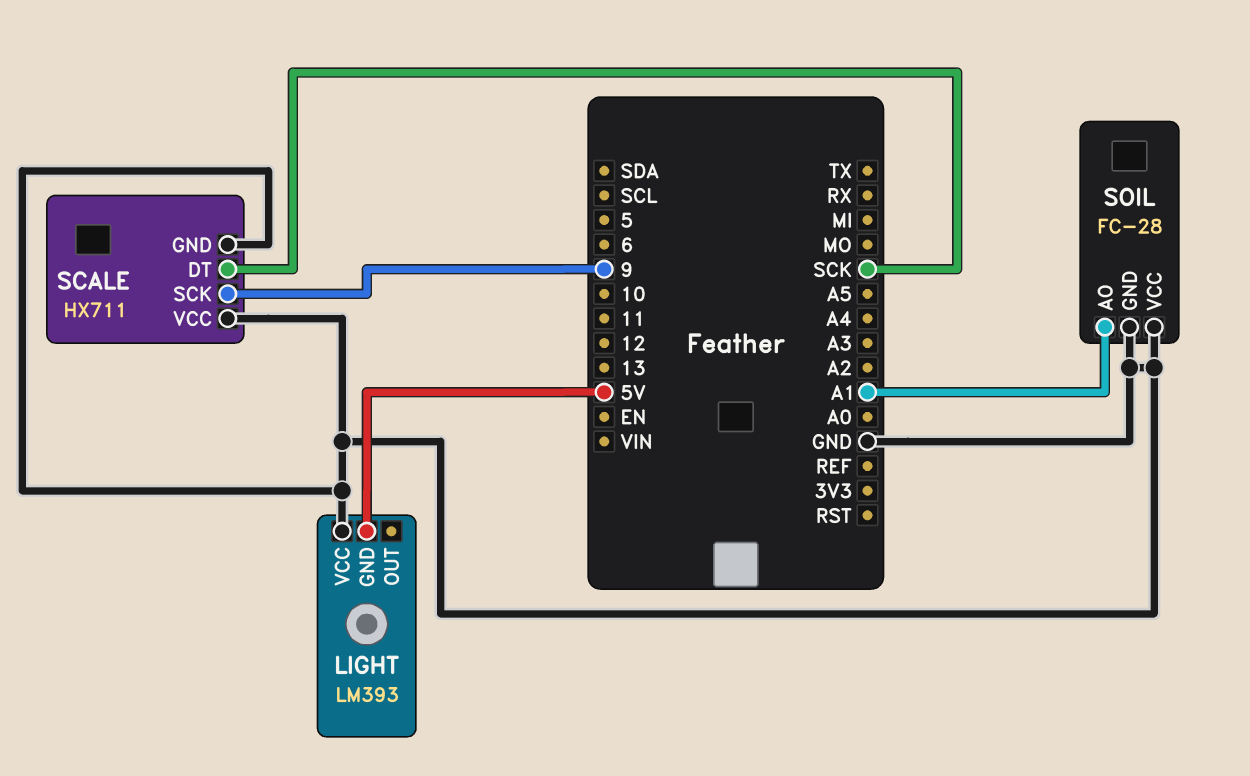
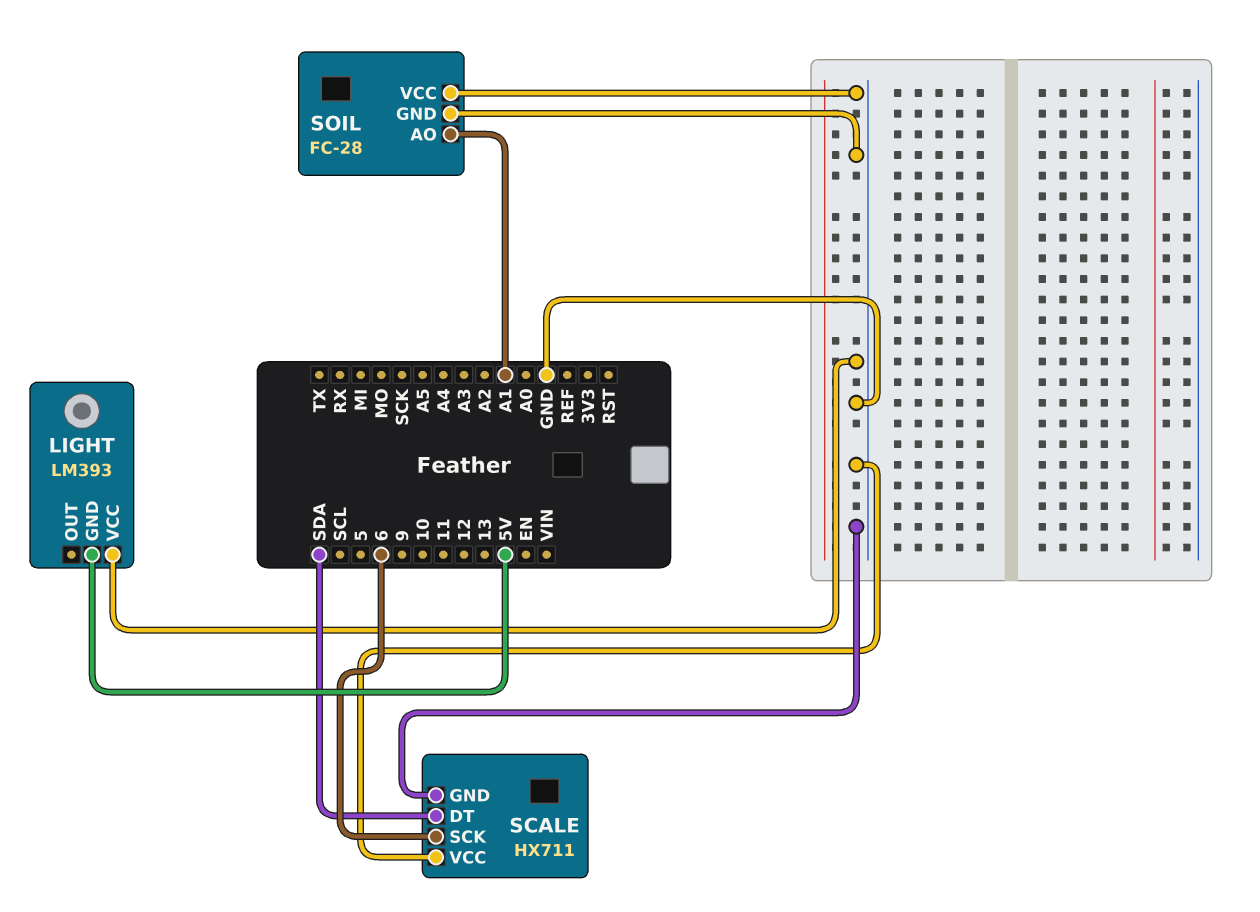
SCALE pin DT: SCK -> SDA
SCALE pin SCK: 9 -> 6

